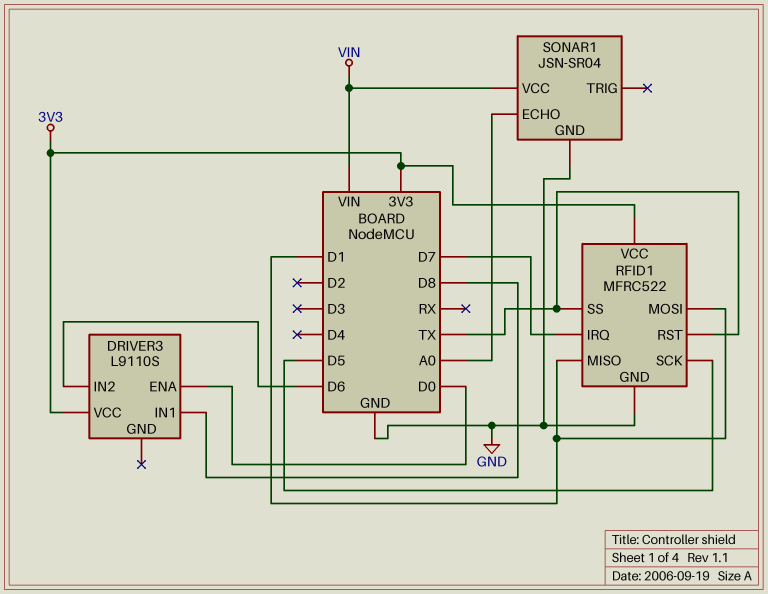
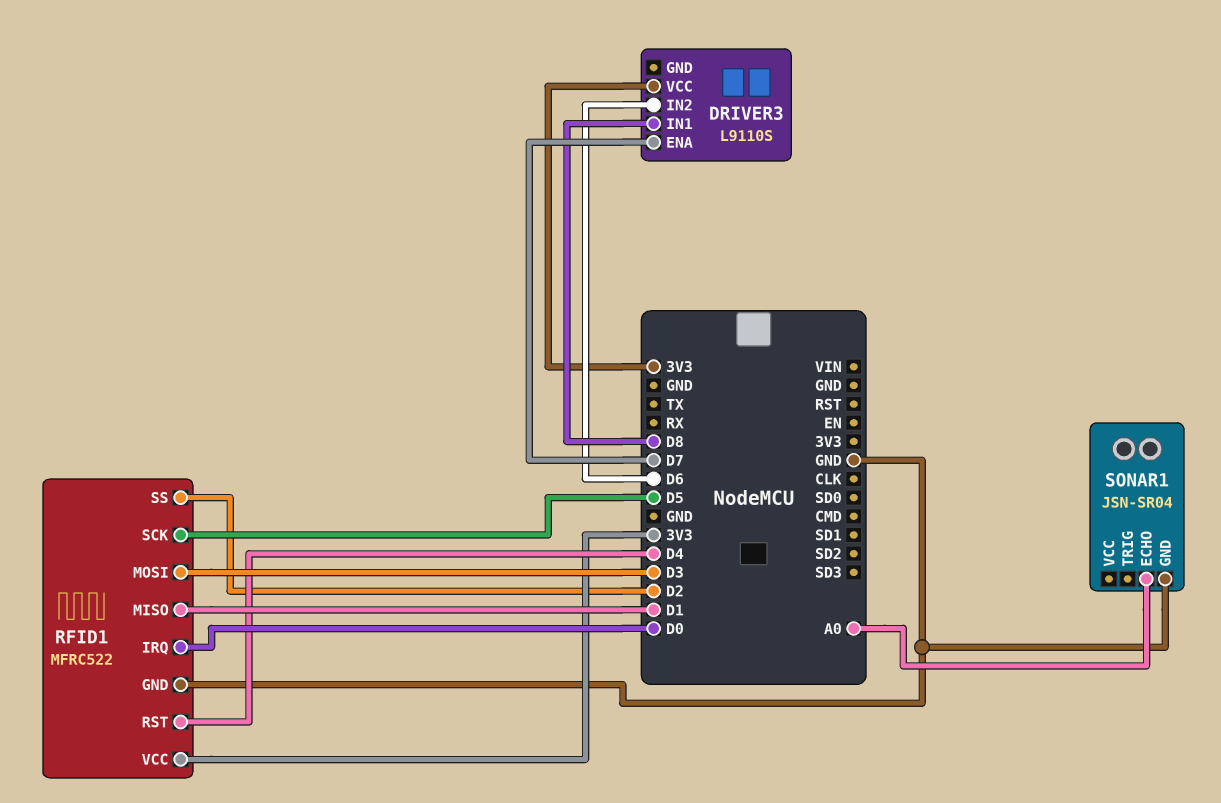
DRIVER3 pin ENA: D0 -> D7
RFID1 pin IRQ: D7 -> D0
RFID1 pin MOSI: D1 -> D3
RFID1 pin RST: TX -> D4
RFID1 pin SS: TX -> D2
SONAR1 pin VCC: VIN -> none

